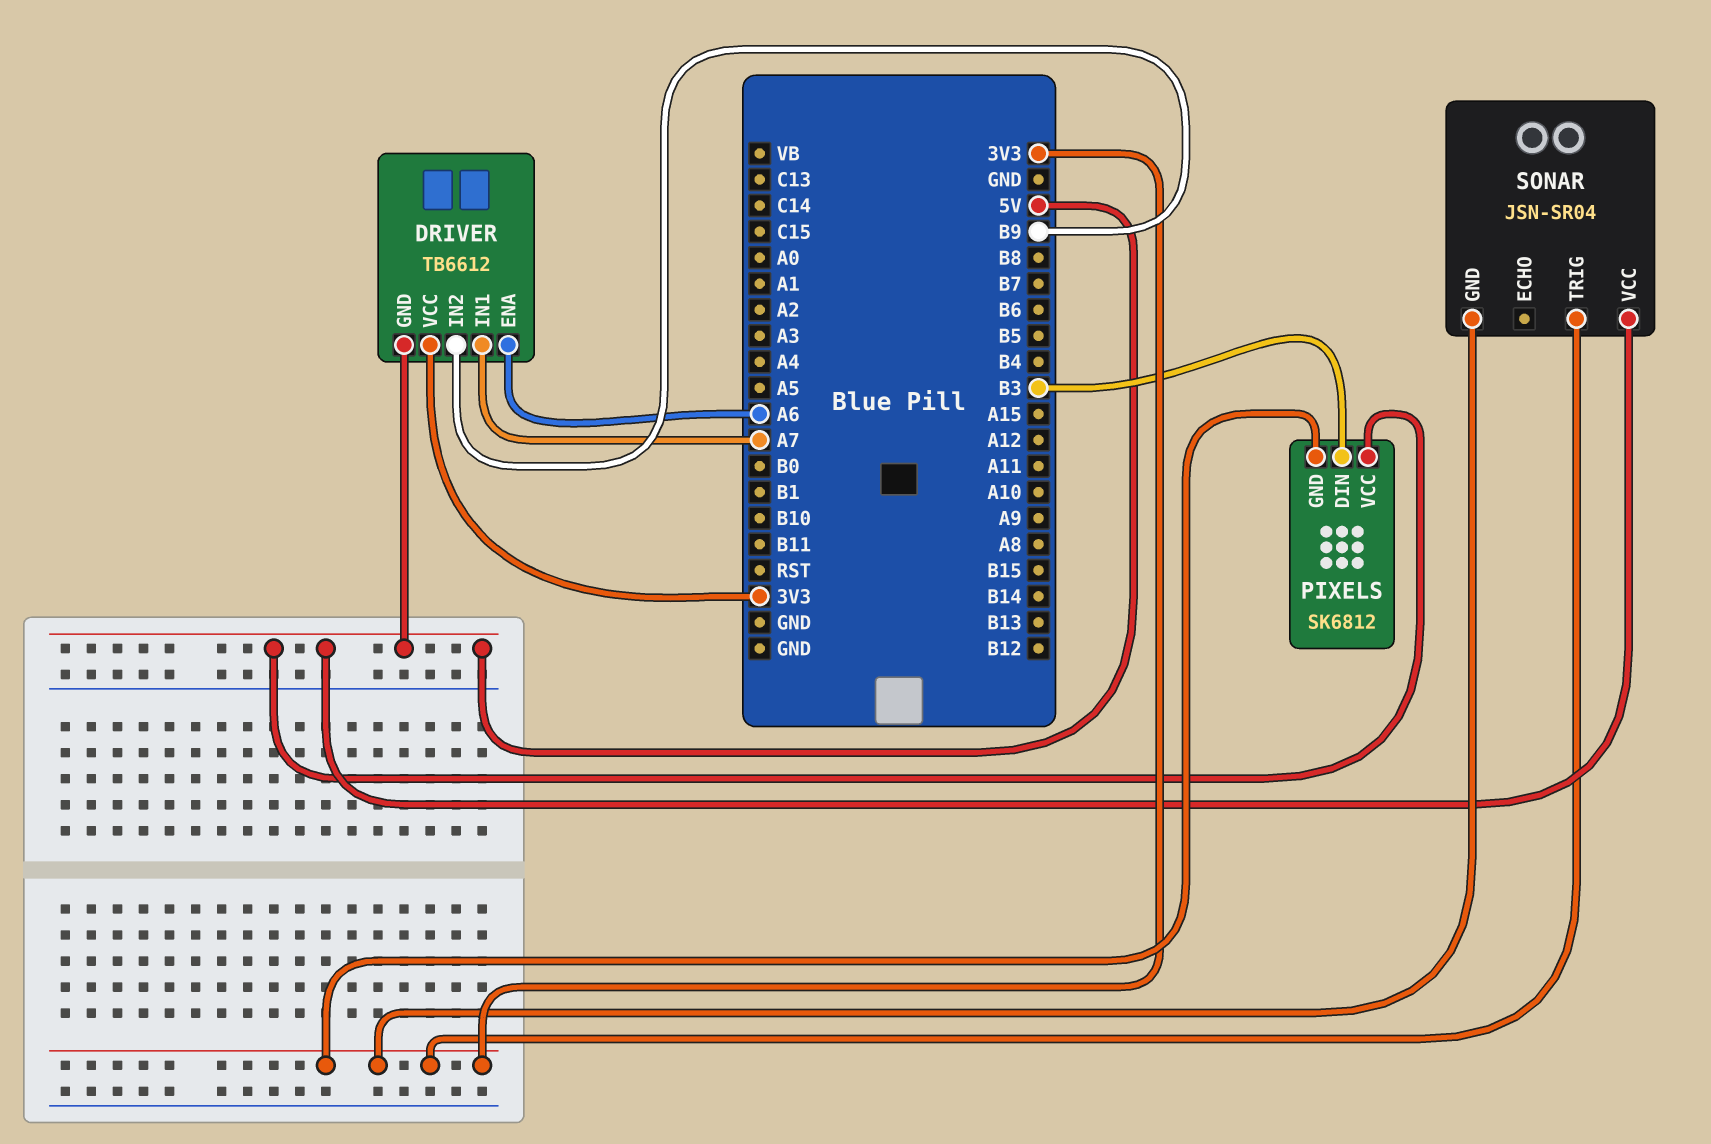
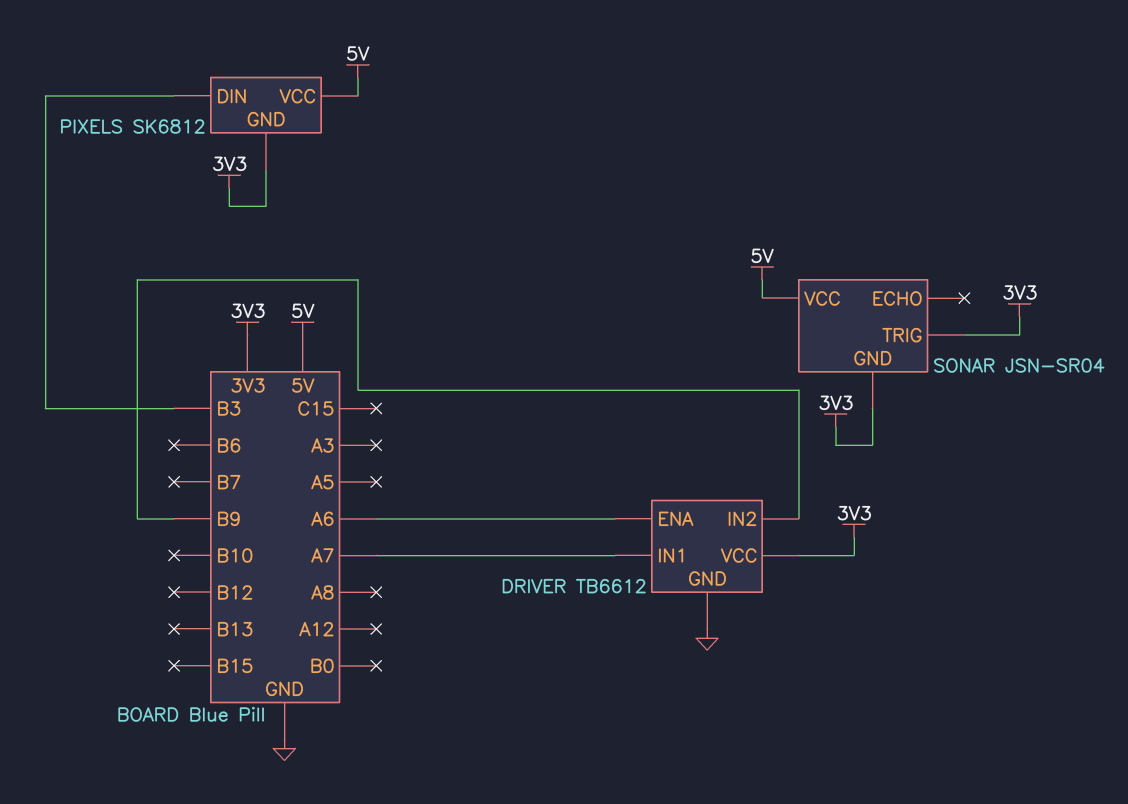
DRIVER pin GND: 5V -> GND

